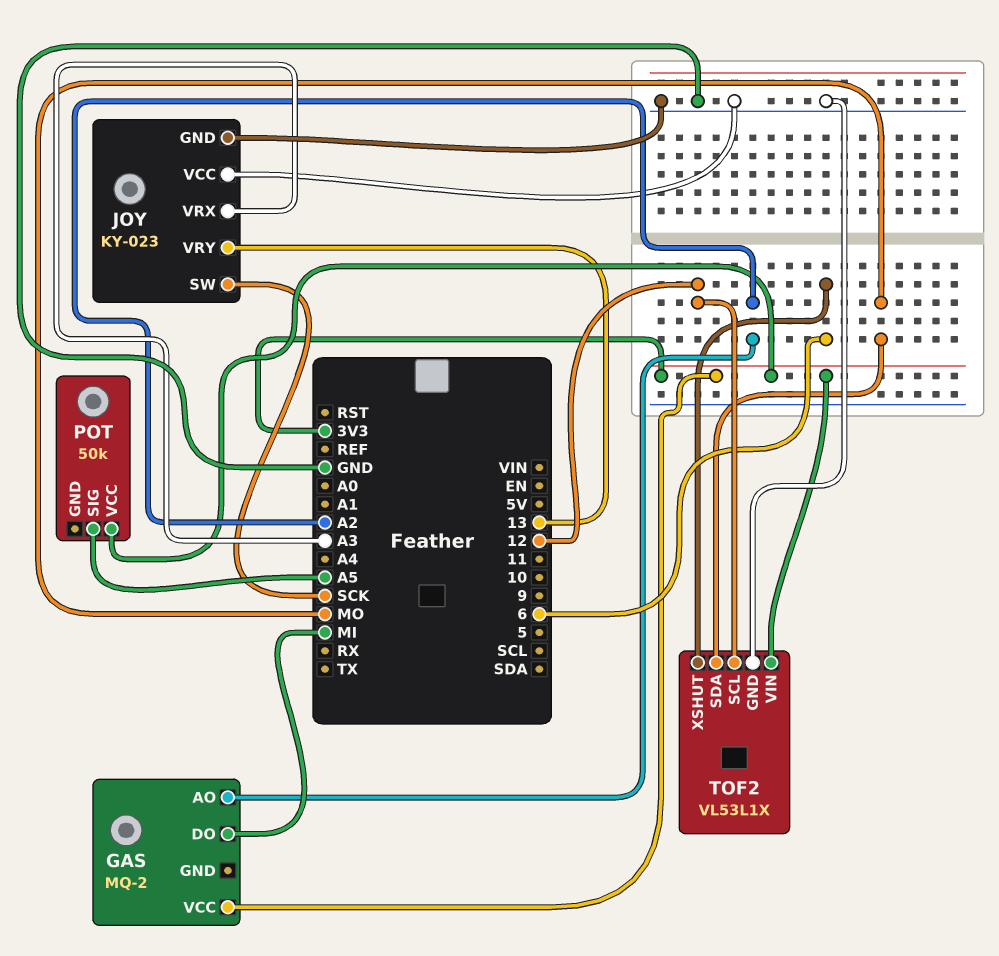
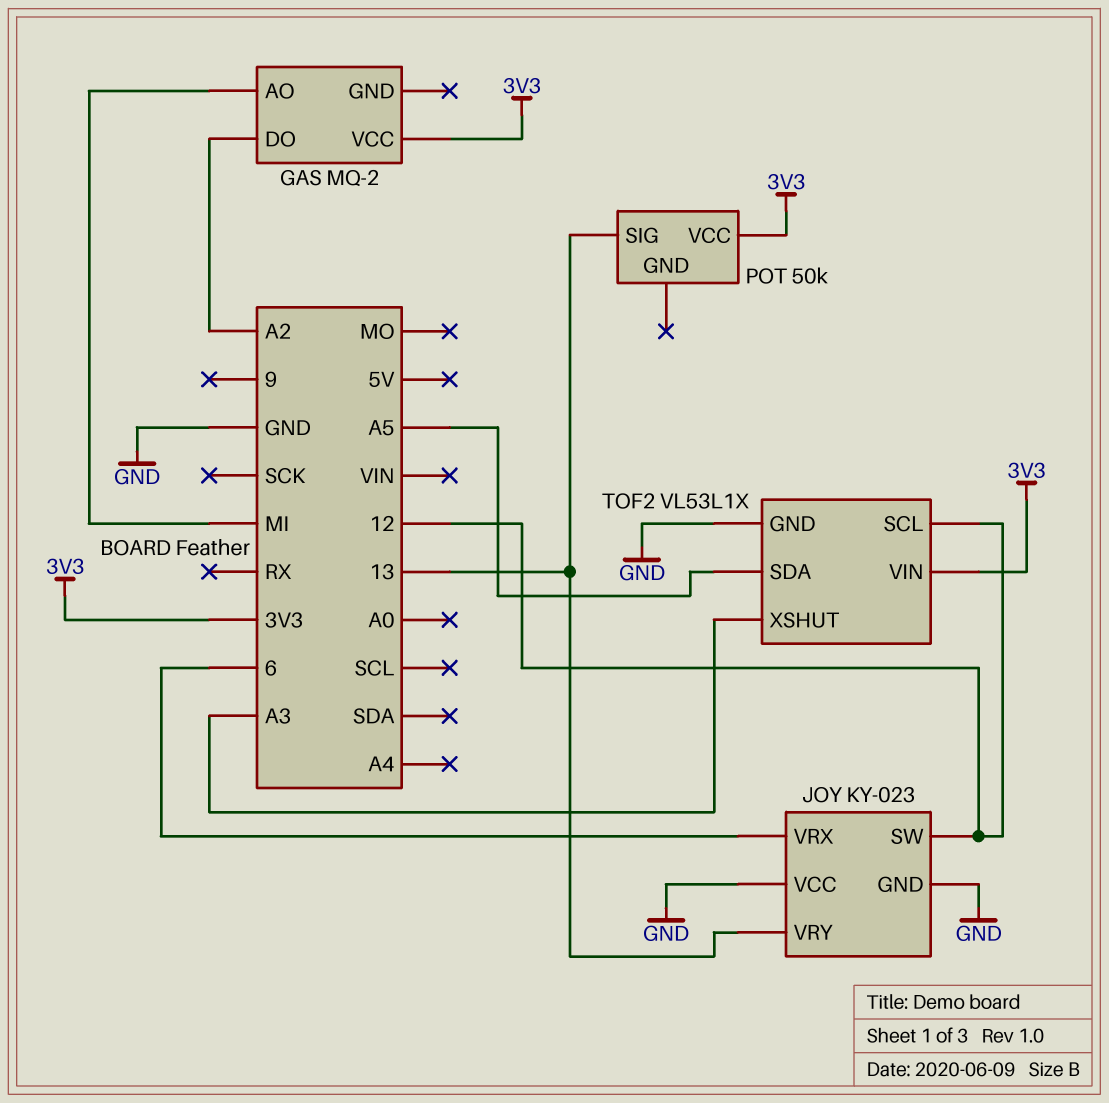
GAS pin AO: A2 -> MI
GAS pin DO: MI -> A2
JOY pin SW: SCK -> 12
JOY pin VRX: A3 -> 6
POT pin SIG: A5 -> 13
TOF2 pin SDA: MO -> A5
TOF2 pin XSHUT: 6 -> A3

